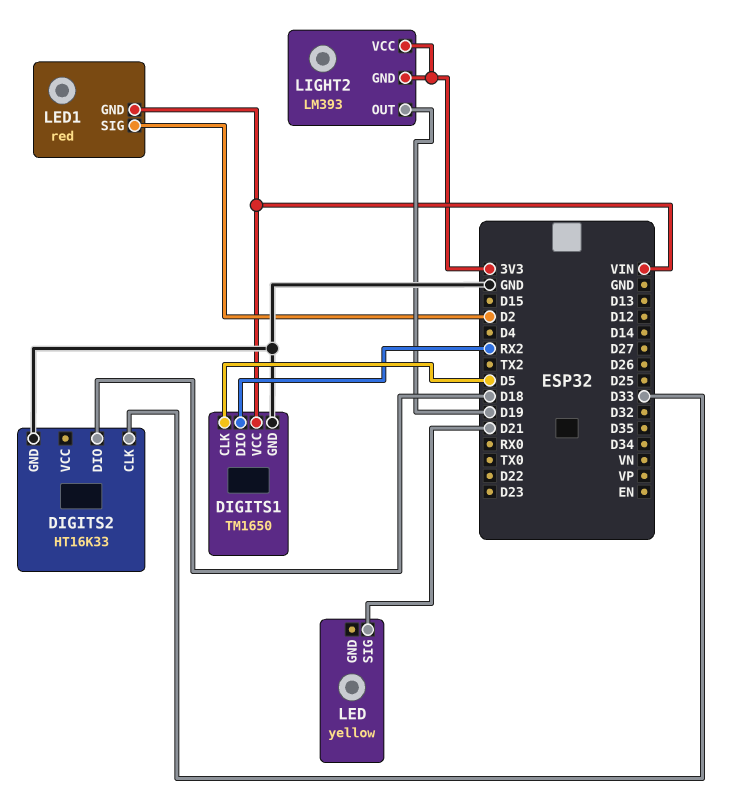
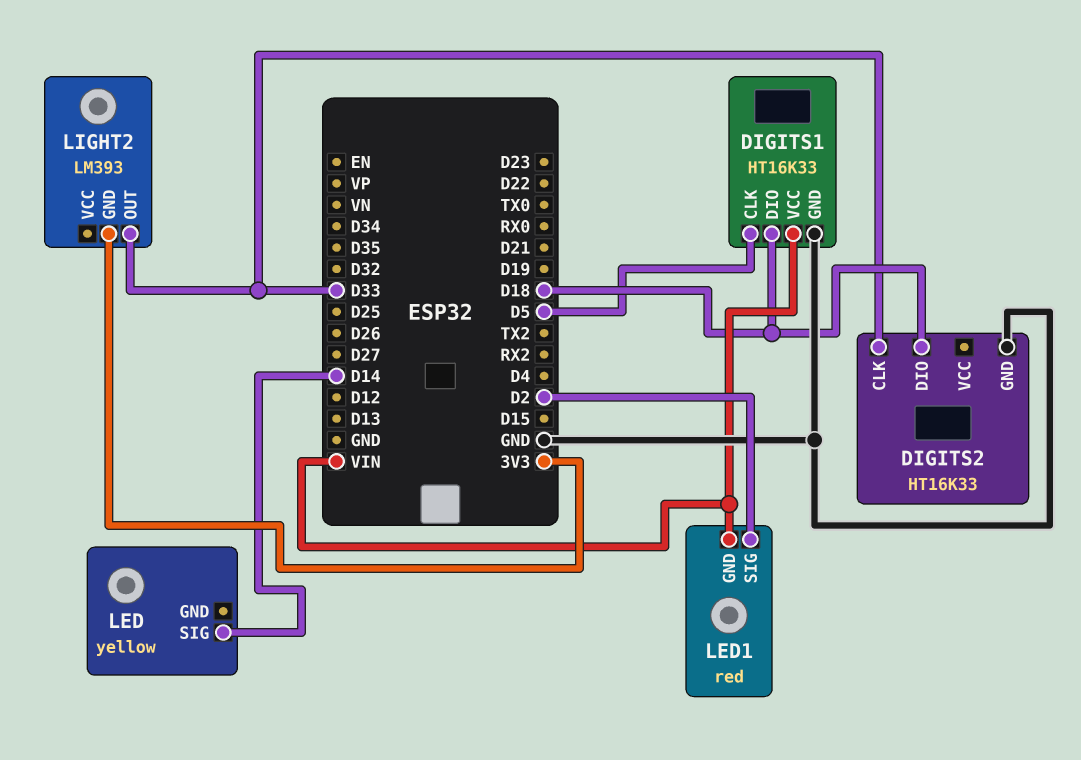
DIGITS1: TM1650 -> HT16K33
DIGITS1 pin DIO: RX2 -> D18
LED pin SIG: D21 -> D14
LIGHT2 pin OUT: D19 -> D33
LIGHT2 pin VCC: 3V3 -> none

